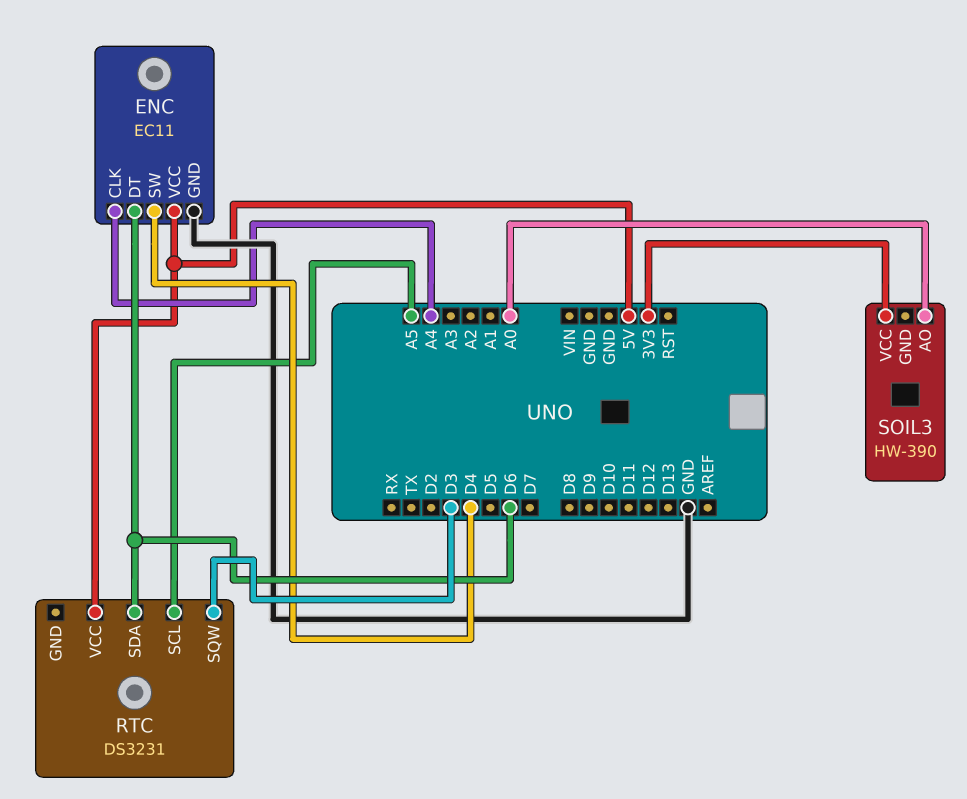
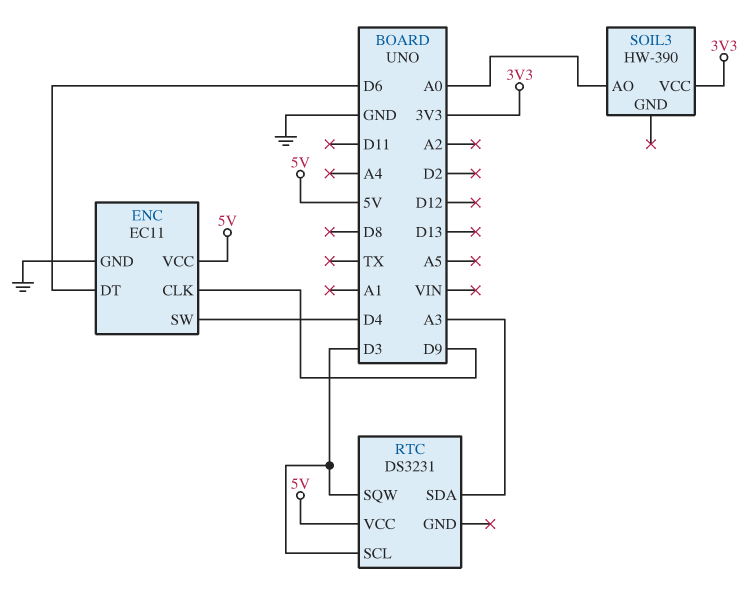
ENC pin CLK: A4 -> D9
RTC pin SCL: A5 -> D3
RTC pin SDA: D6 -> A3

